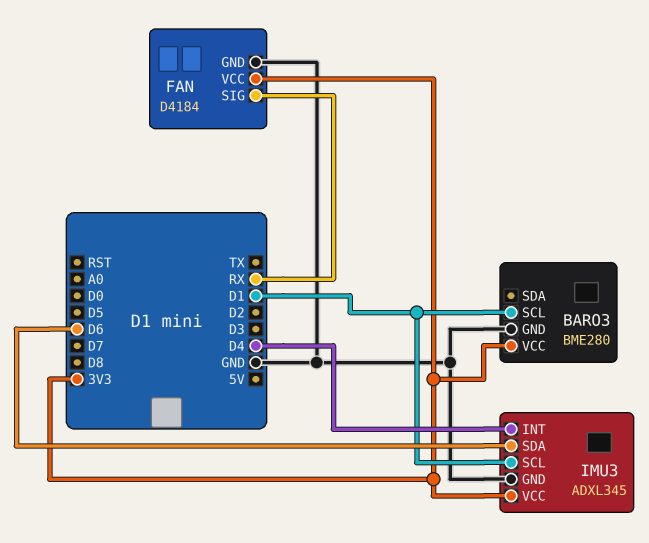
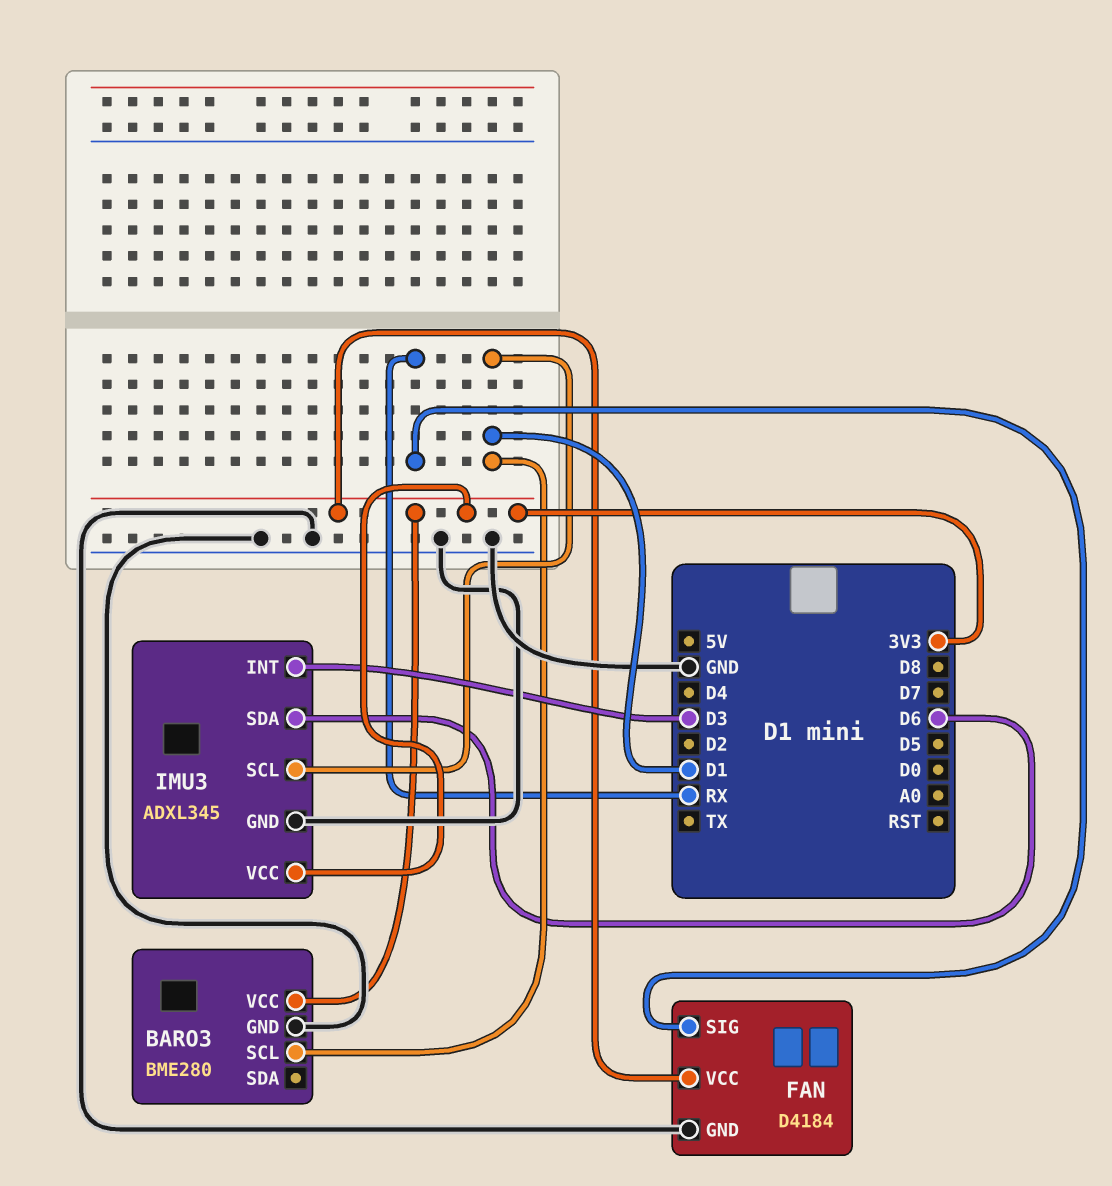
IMU3 pin INT: D4 -> D3

